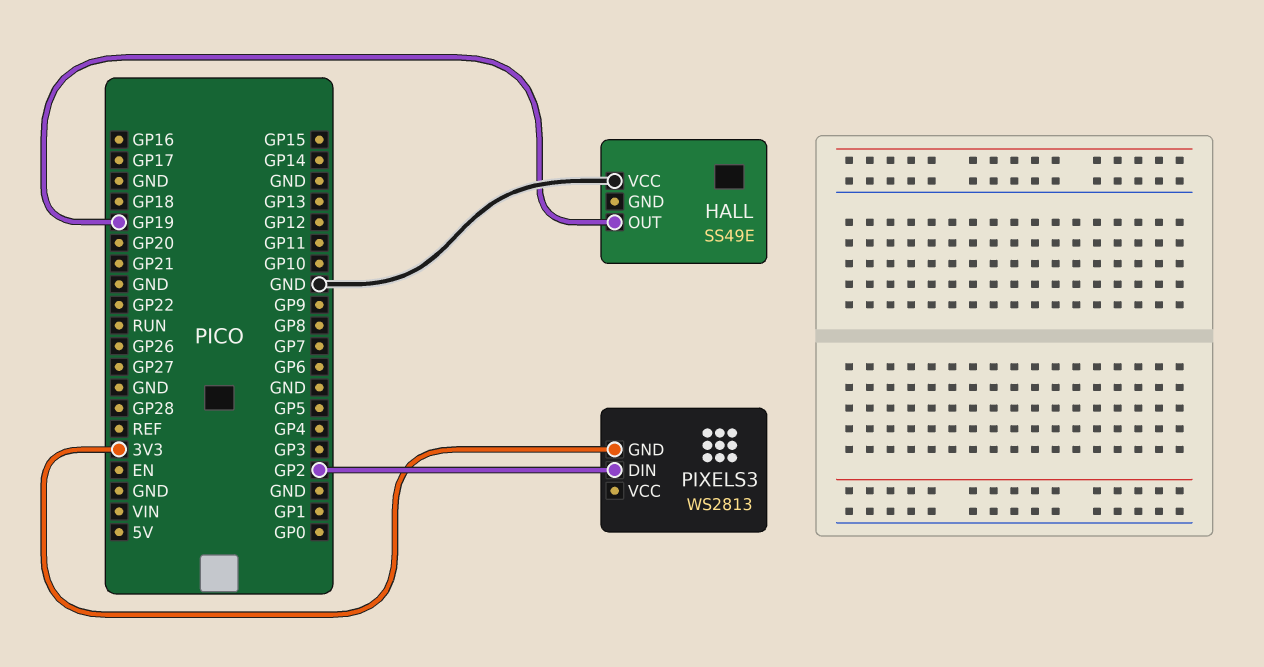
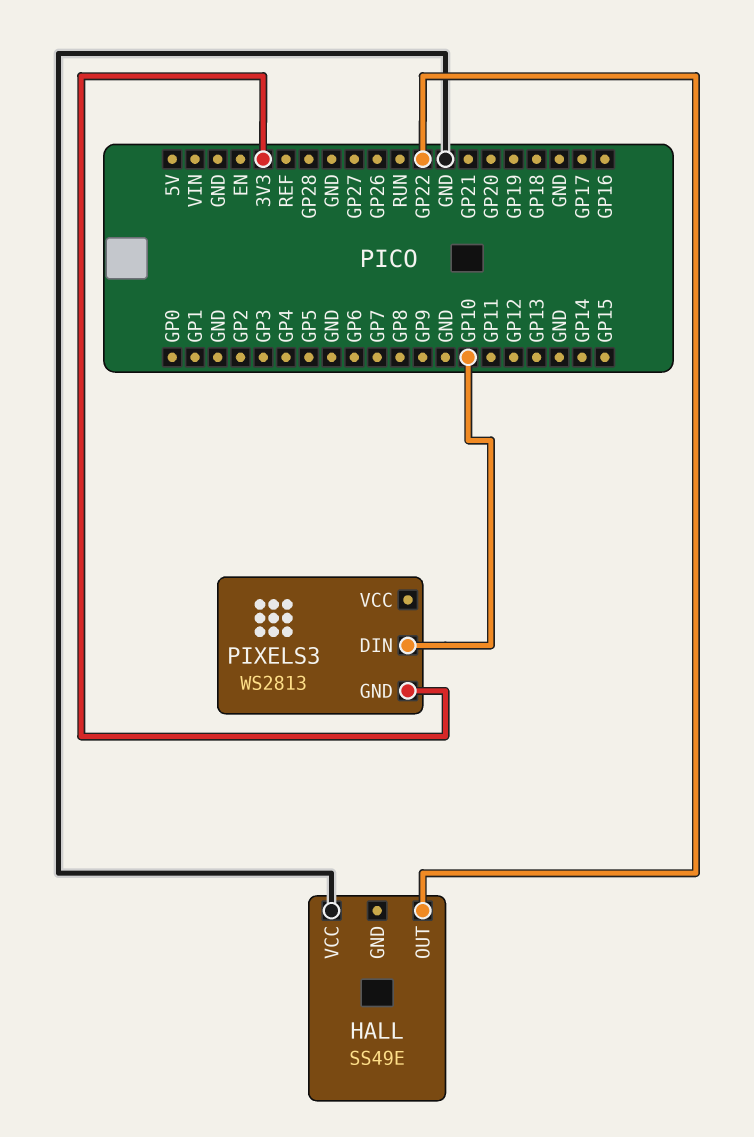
HALL pin OUT: GP19 -> GP22
PIXELS3 pin DIN: GP2 -> GP10

